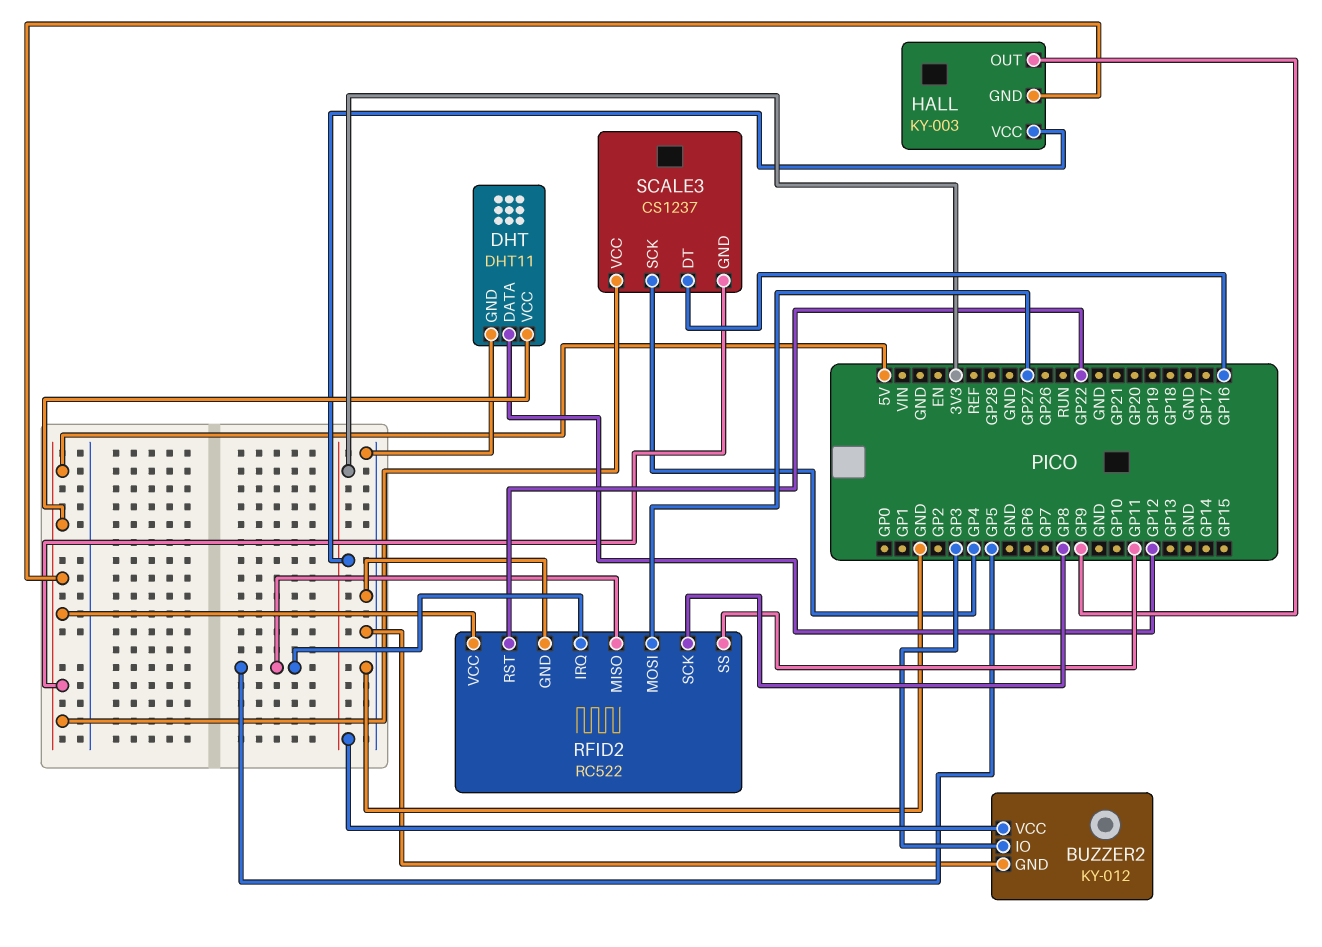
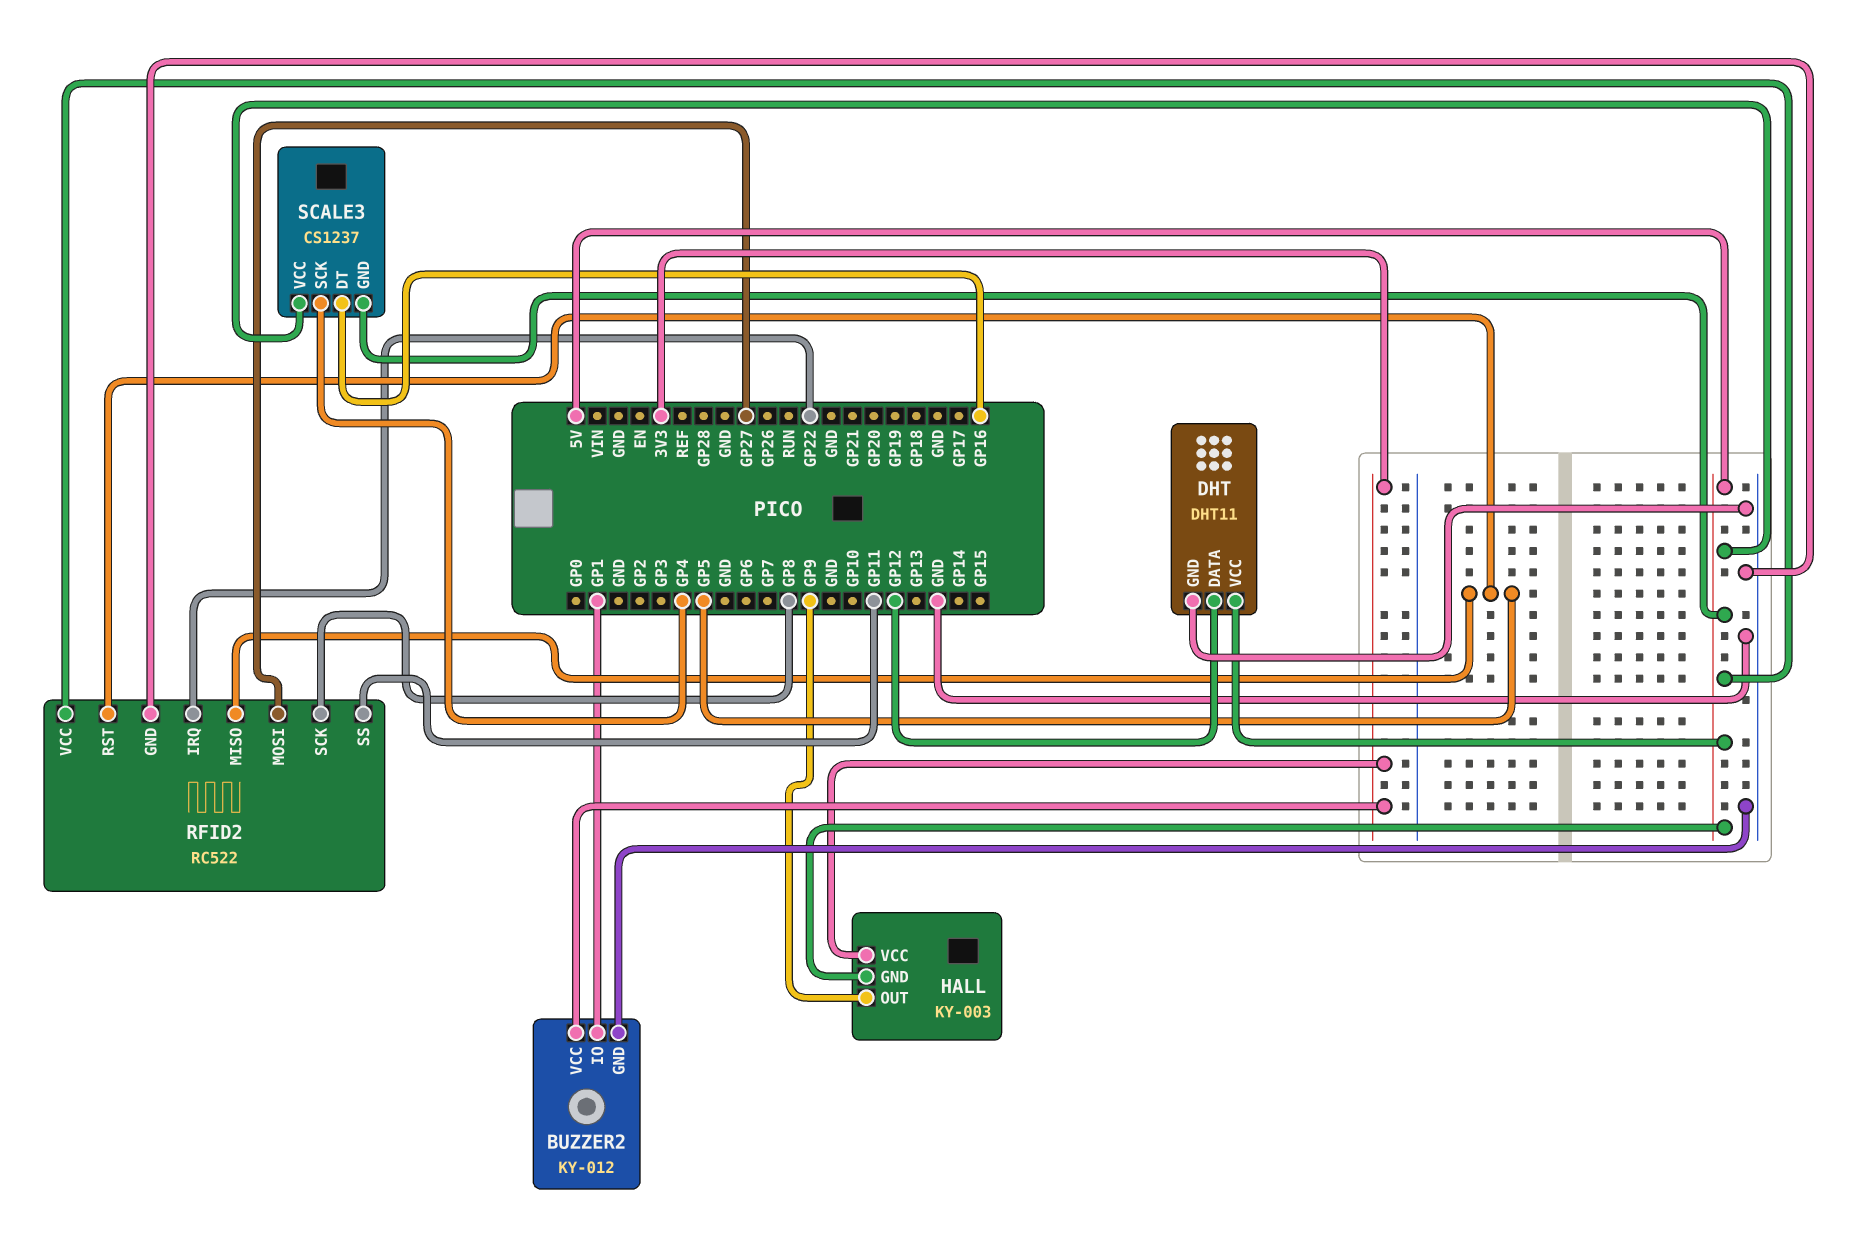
BUZZER2 pin IO: GP3 -> GP1
RFID2 pin IRQ: GP5 -> GP22
RFID2 pin RST: GP22 -> GP5

